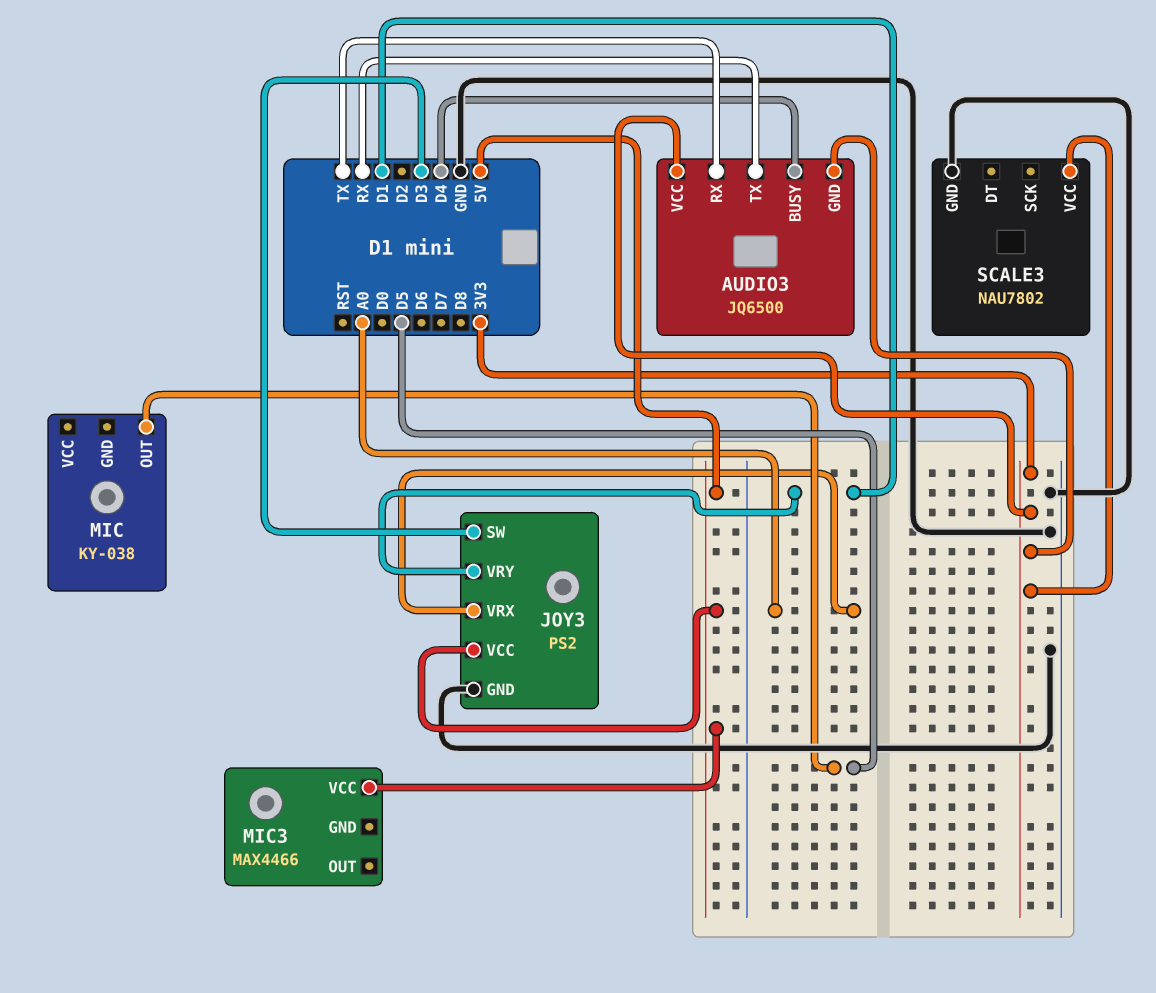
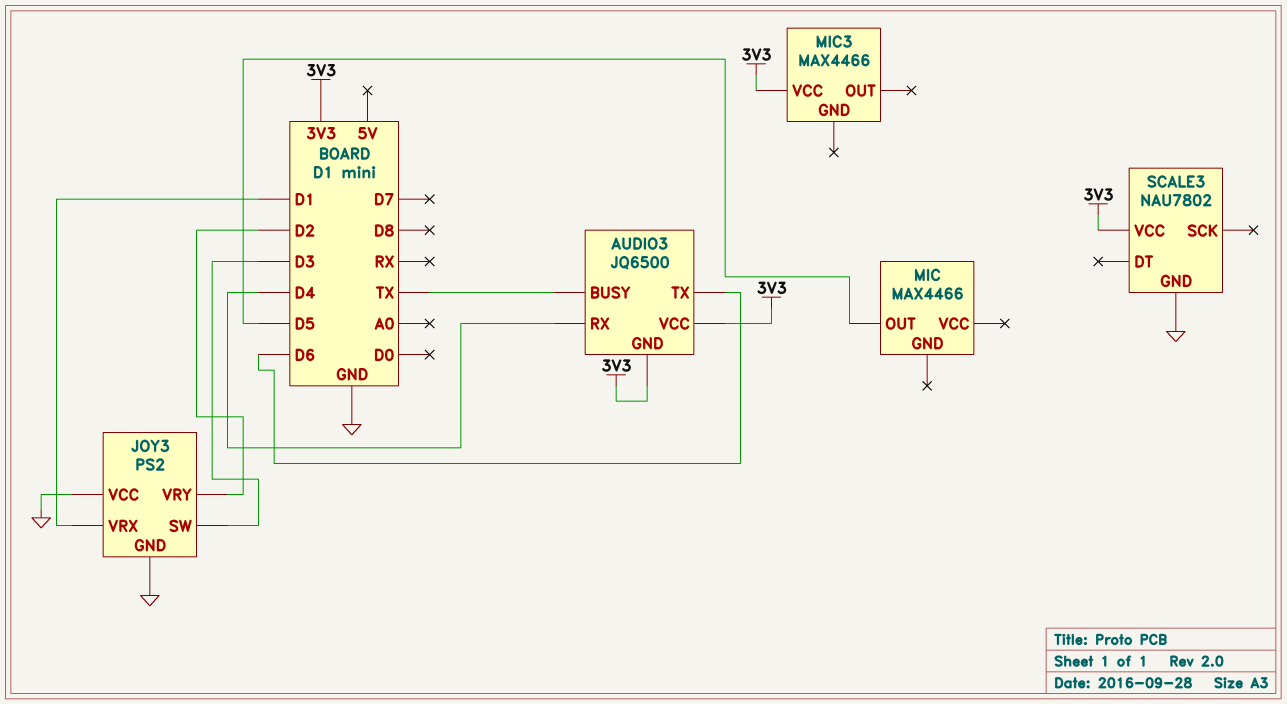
AUDIO3 pin BUSY: D4 -> TX
AUDIO3 pin RX: TX -> D4
AUDIO3 pin TX: RX -> D6
JOY3 pin VCC: 5V -> GND
JOY3 pin VRX: A0 -> D1
JOY3 pin VRY: D1 -> D2
MIC: KY-038 -> MAX4466
MIC3 pin VCC: 5V -> 3V3

